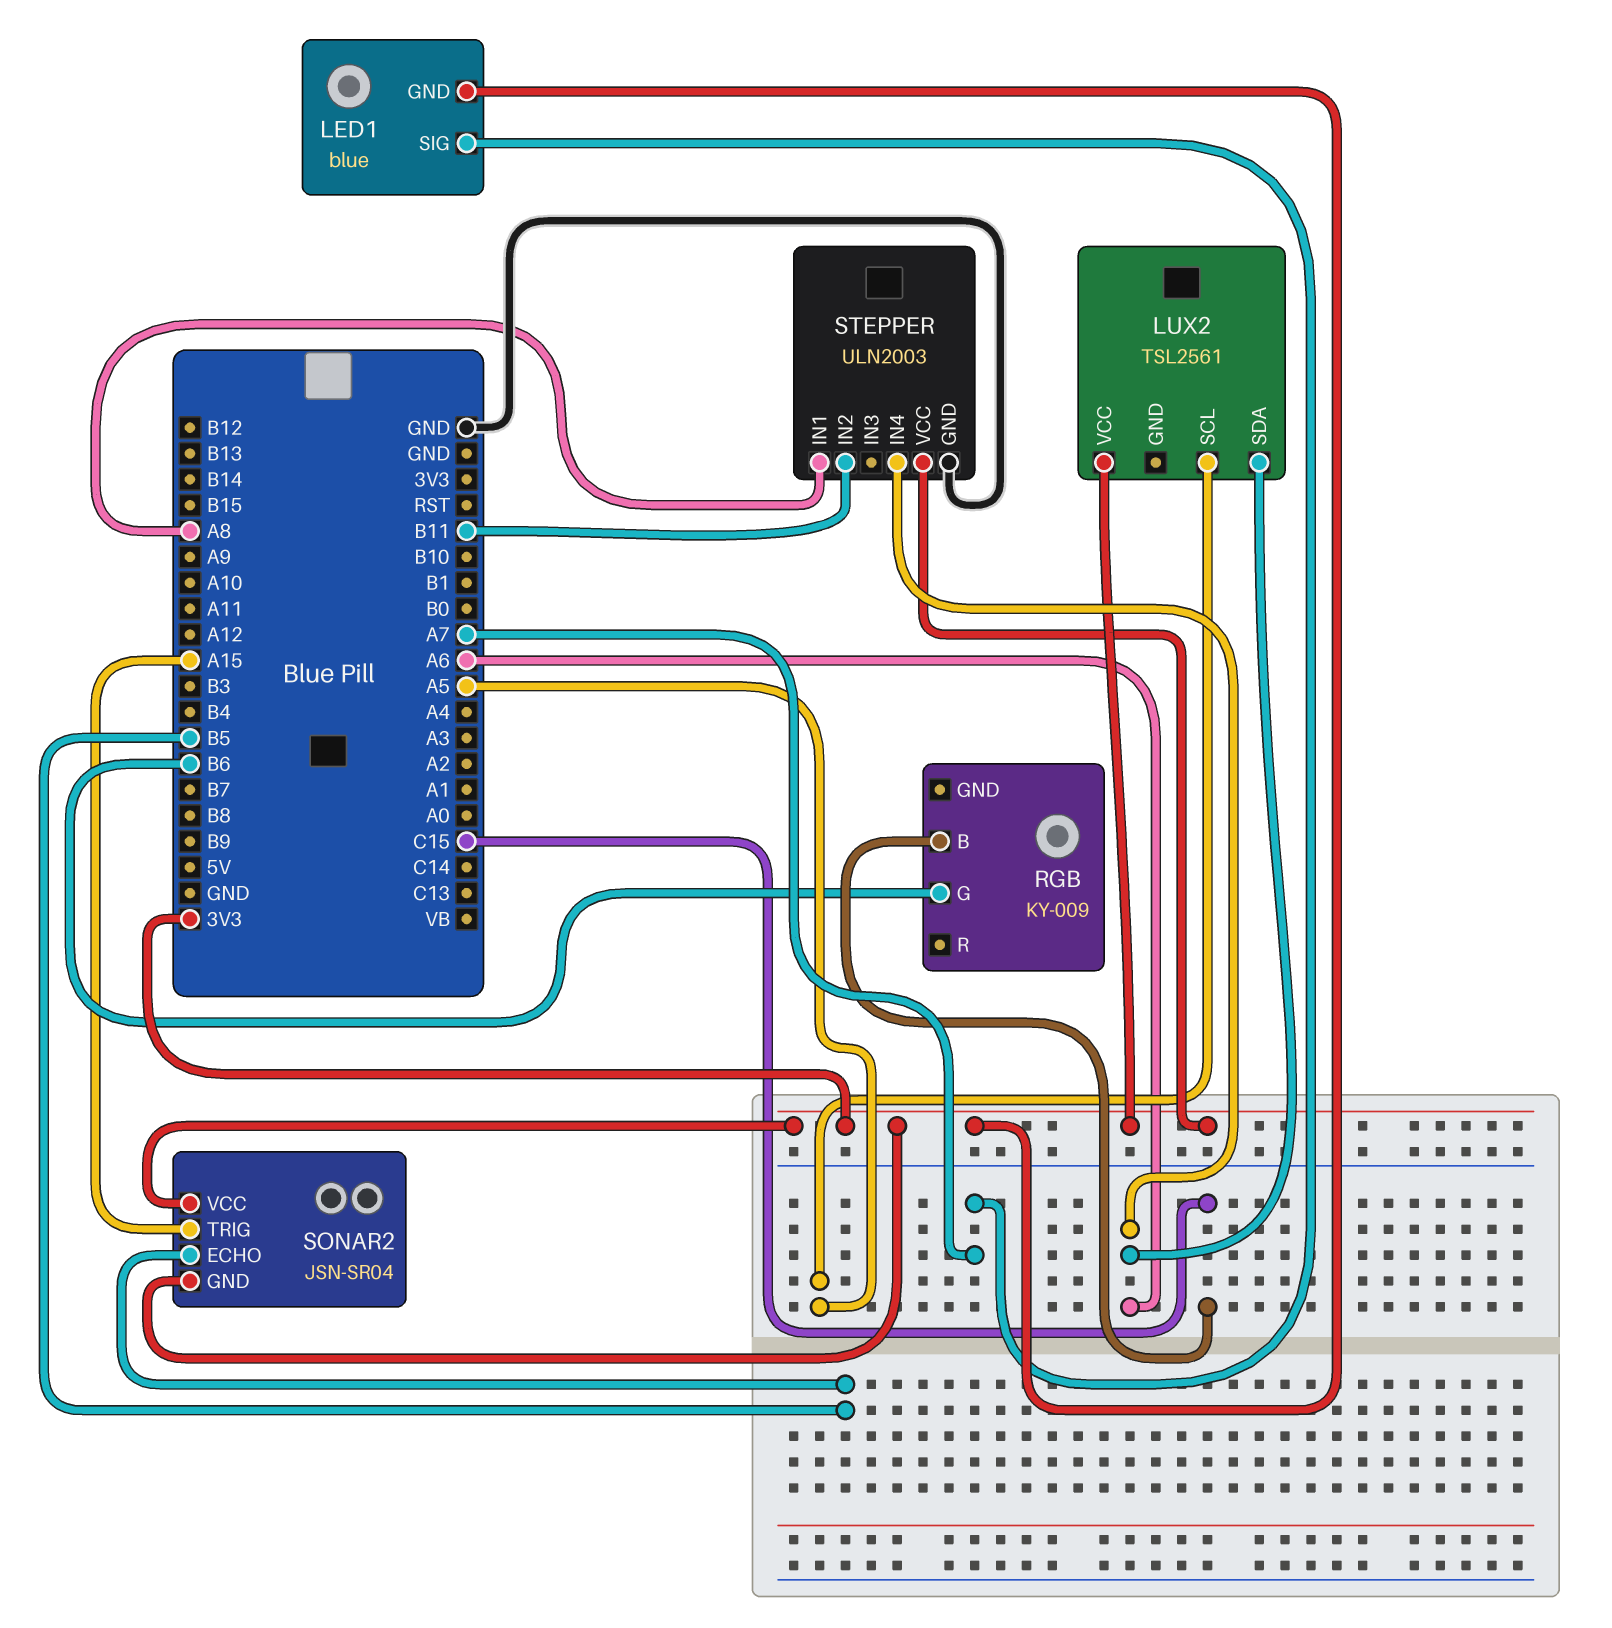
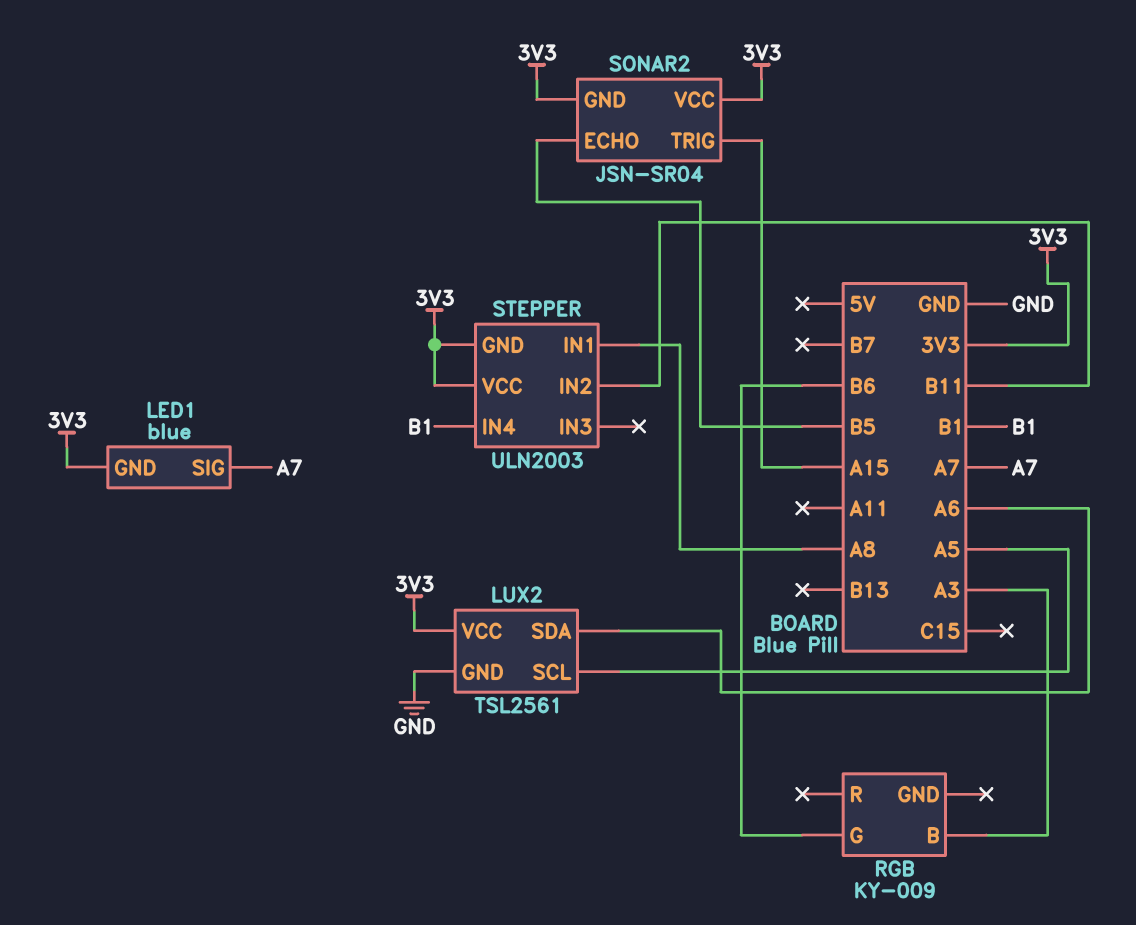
LUX2 pin GND: none -> GND
RGB pin B: C15 -> A3
STEPPER pin GND: GND -> 3V3
STEPPER pin IN4: A6 -> B1

